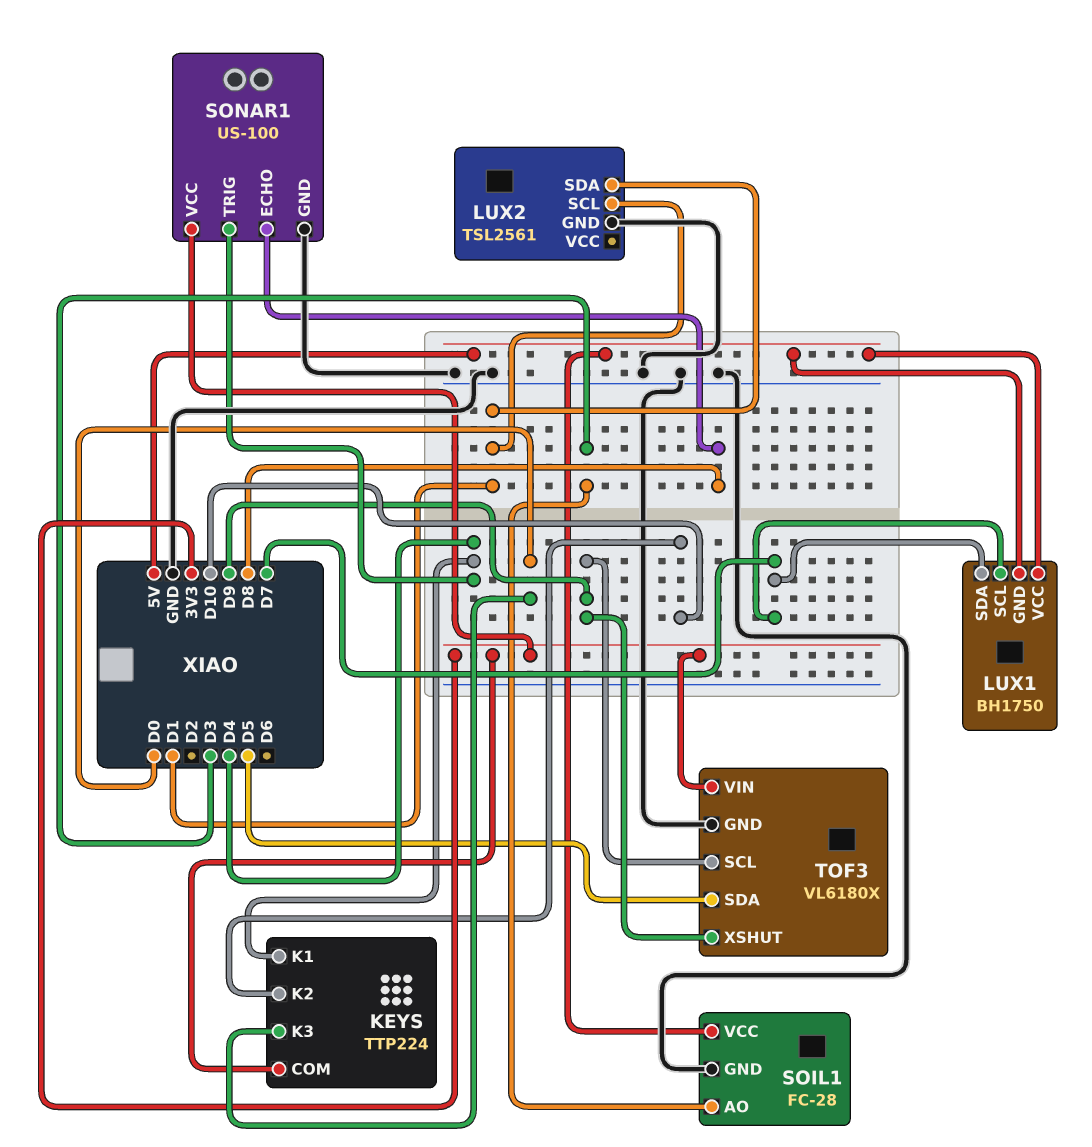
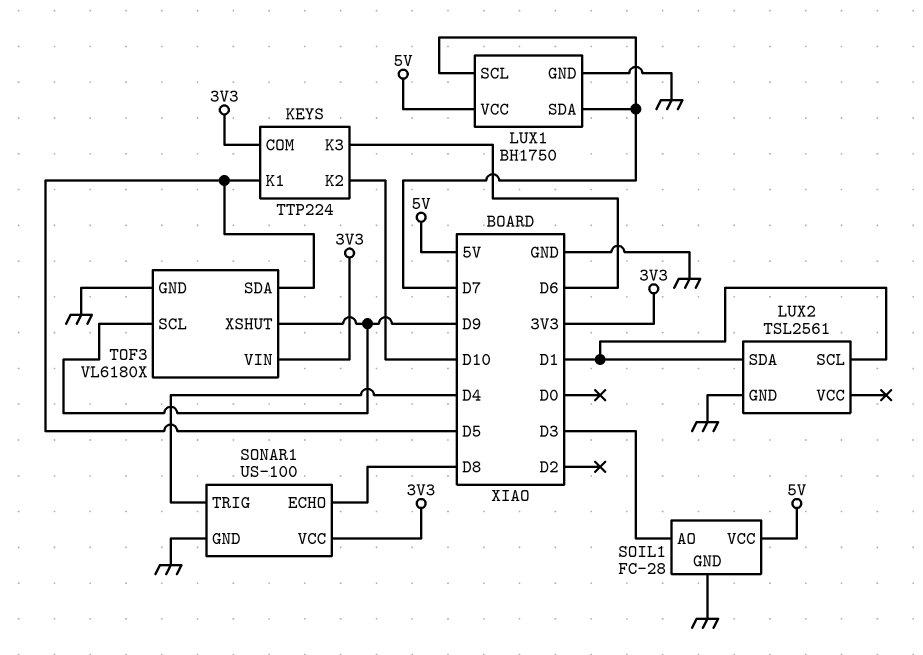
KEYS pin K1: D4 -> D5
KEYS pin K3: D0 -> D6
LUX1 pin GND: 5V -> GND

